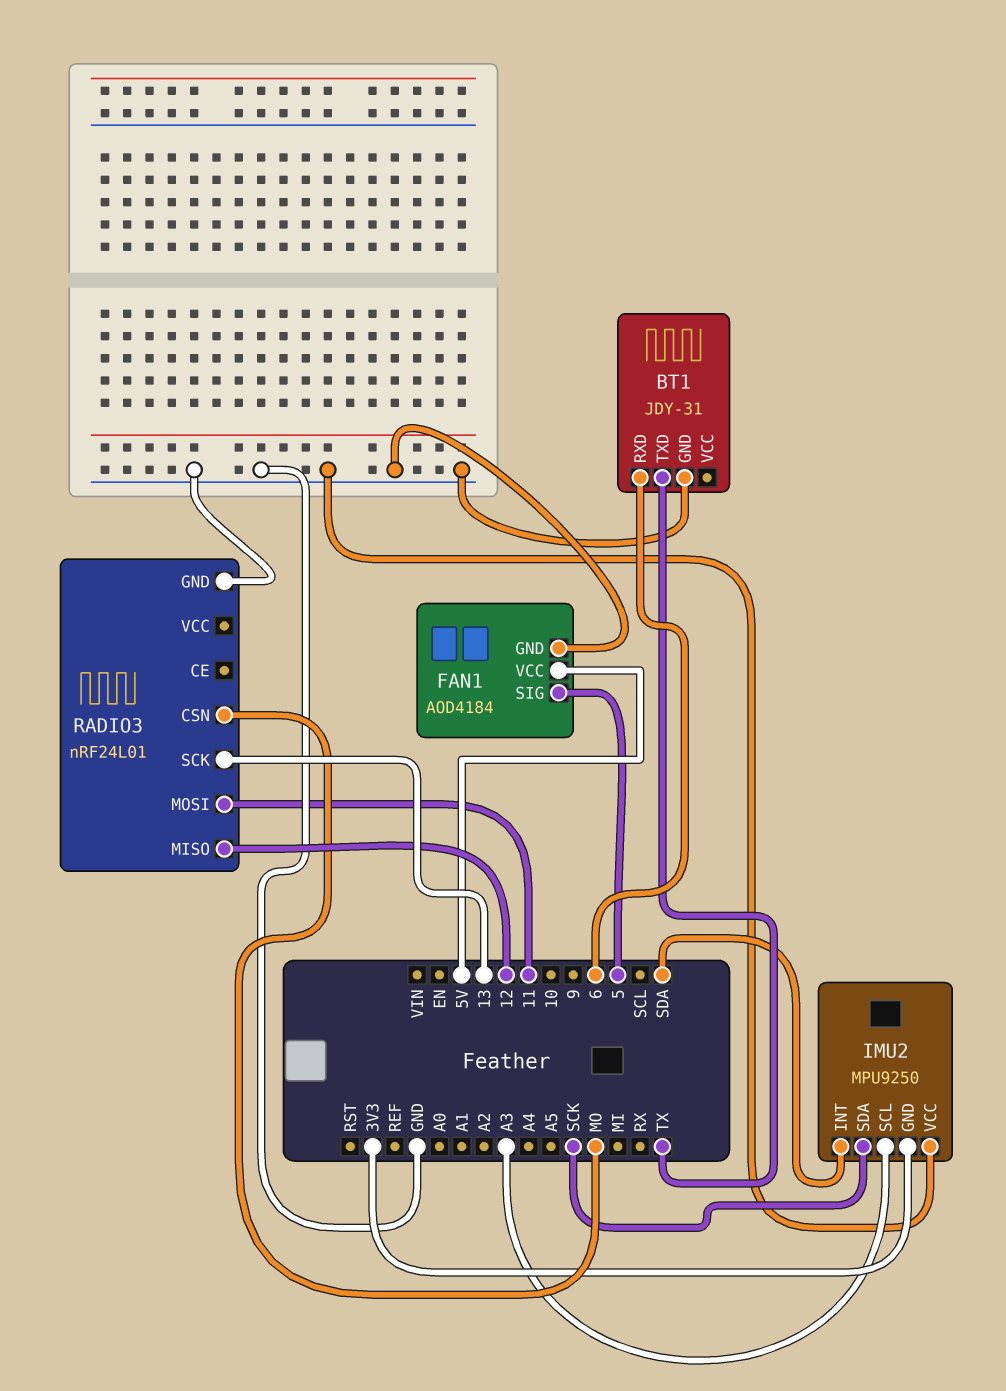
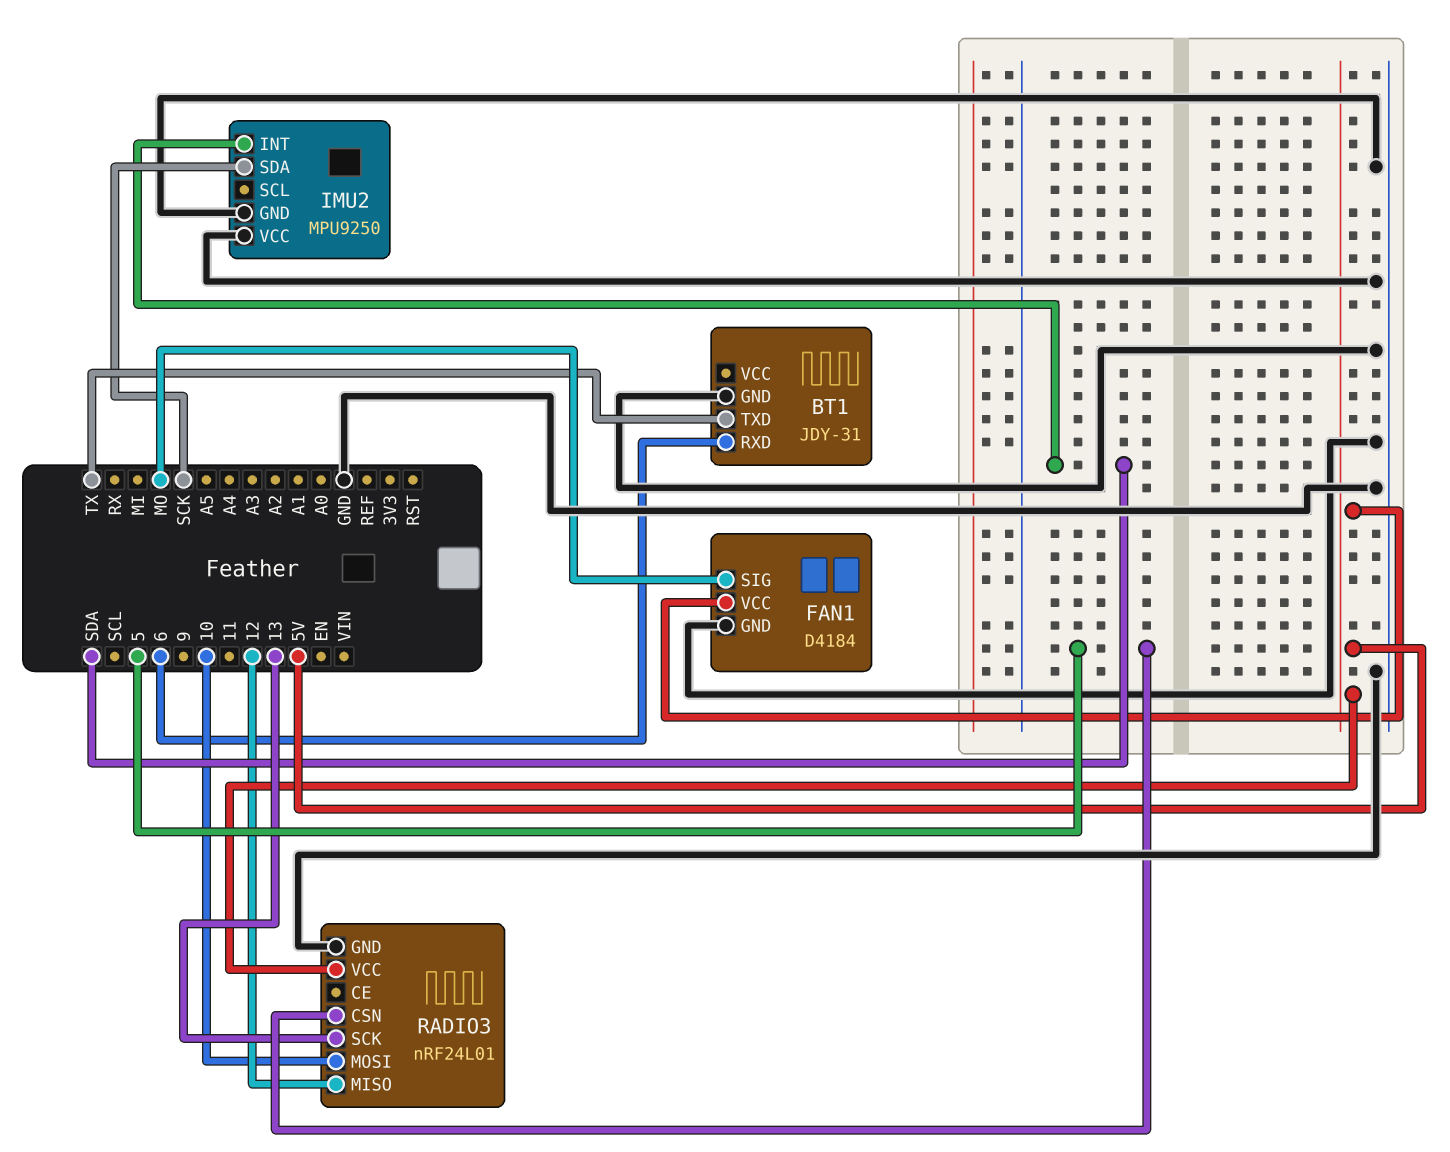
FAN1: AOD4184 -> D4184
FAN1 pin SIG: 5 -> MO
IMU2 pin GND: 3V3 -> GND
IMU2 pin SCL: A3 -> none
RADIO3 pin CSN: MO -> 5
RADIO3 pin MOSI: 11 -> 10
RADIO3 pin VCC: none -> 5V

